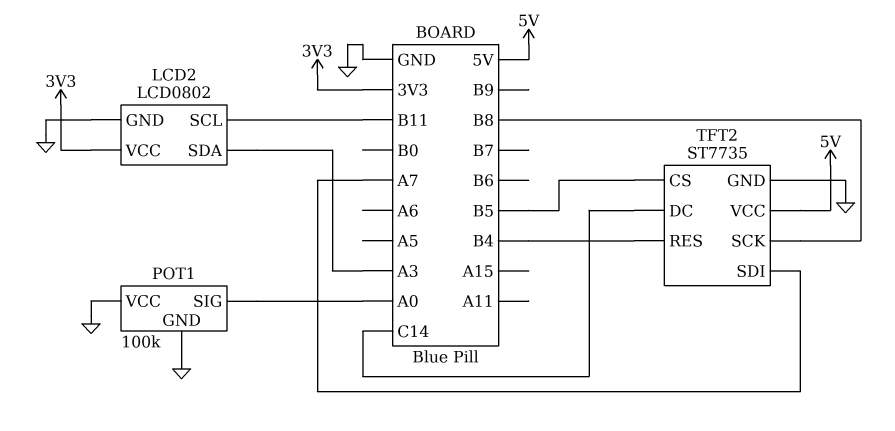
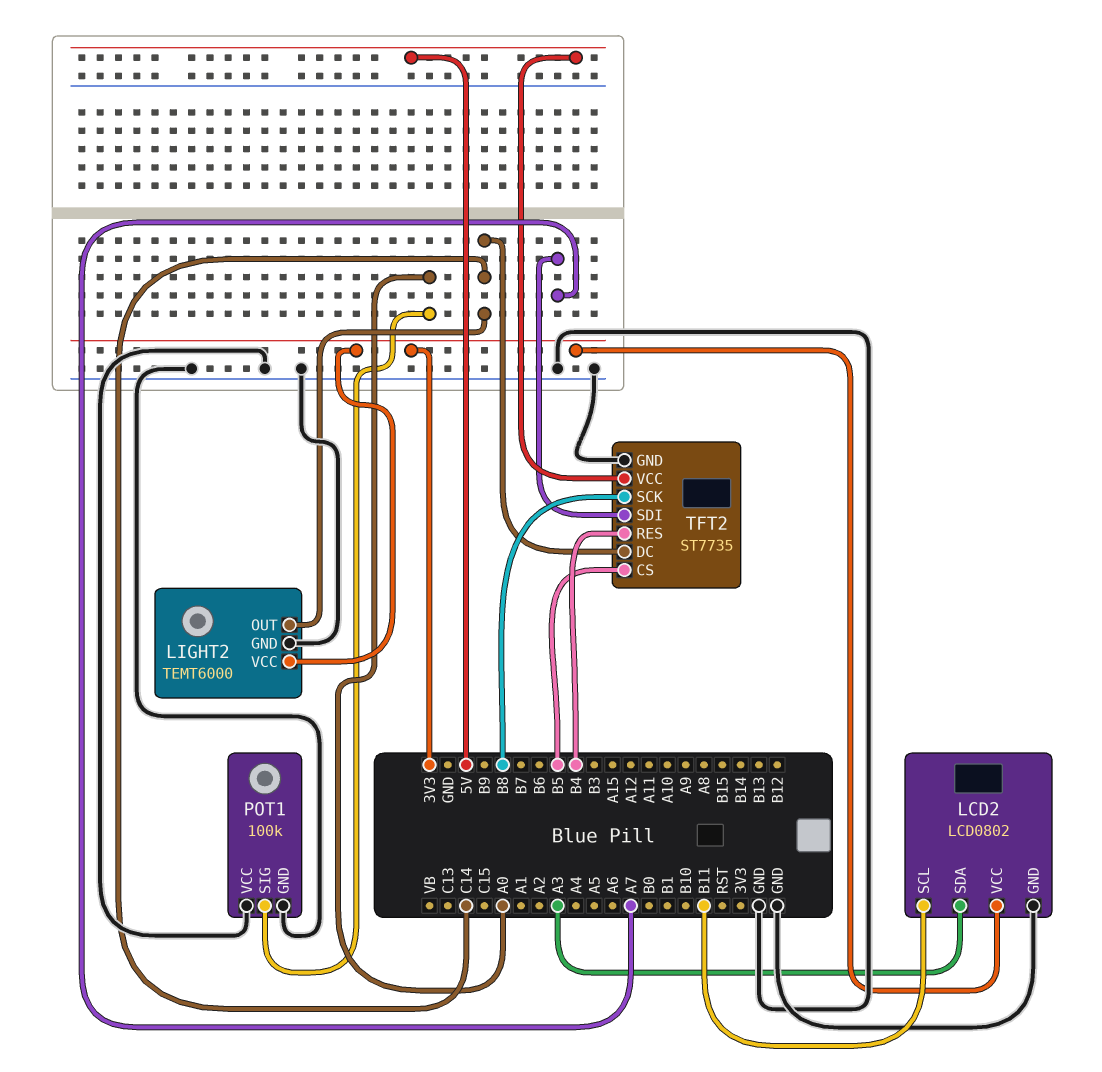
LIGHT2: none -> TEMT6000
LIGHT2 pin GND: none -> GND
LIGHT2 pin OUT: none -> C14
LIGHT2 pin VCC: none -> 3V3

